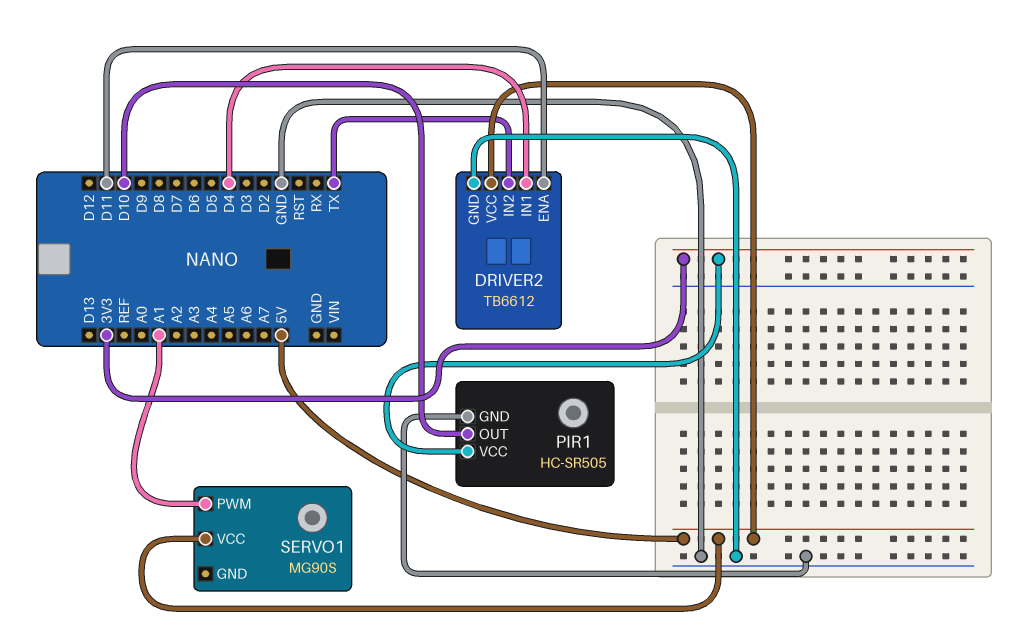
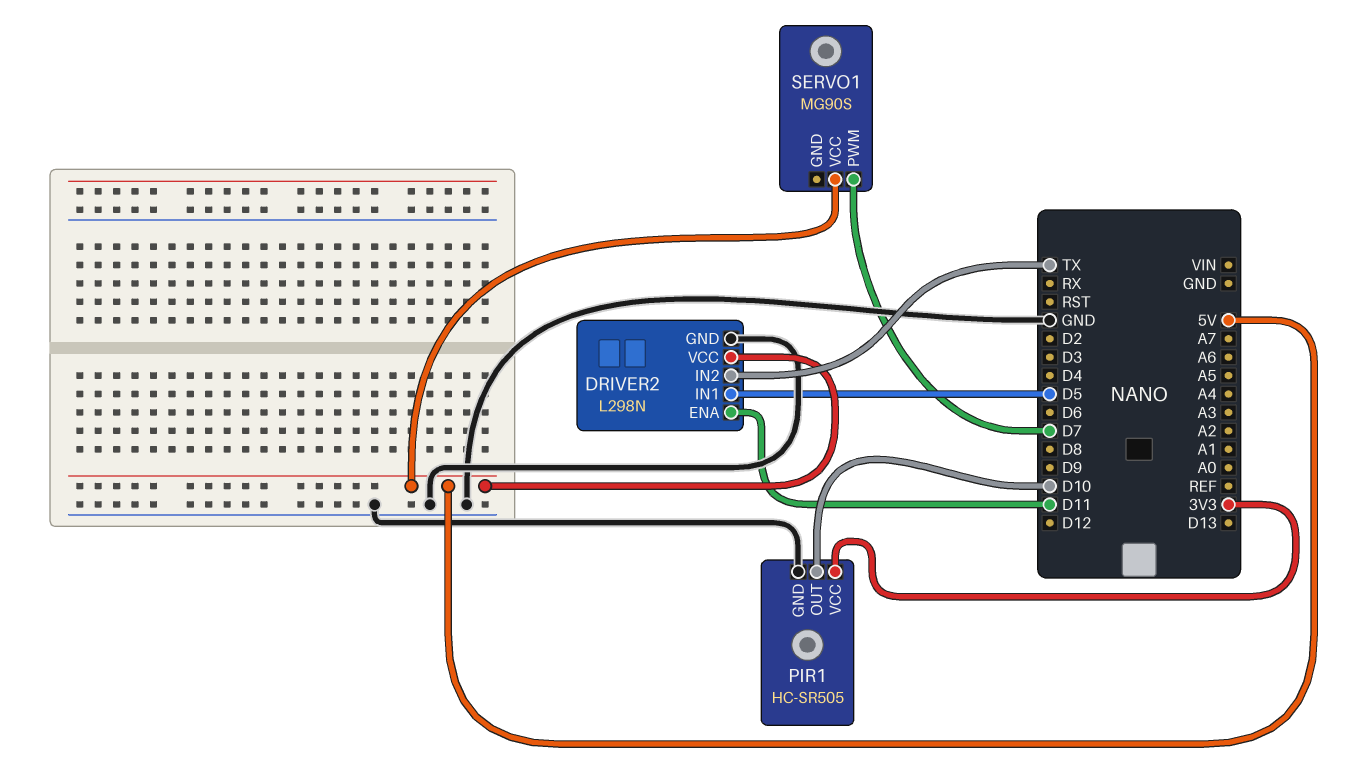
DRIVER2: TB6612 -> L298N
DRIVER2 pin IN1: D4 -> D5
SERVO1 pin PWM: A1 -> D7

